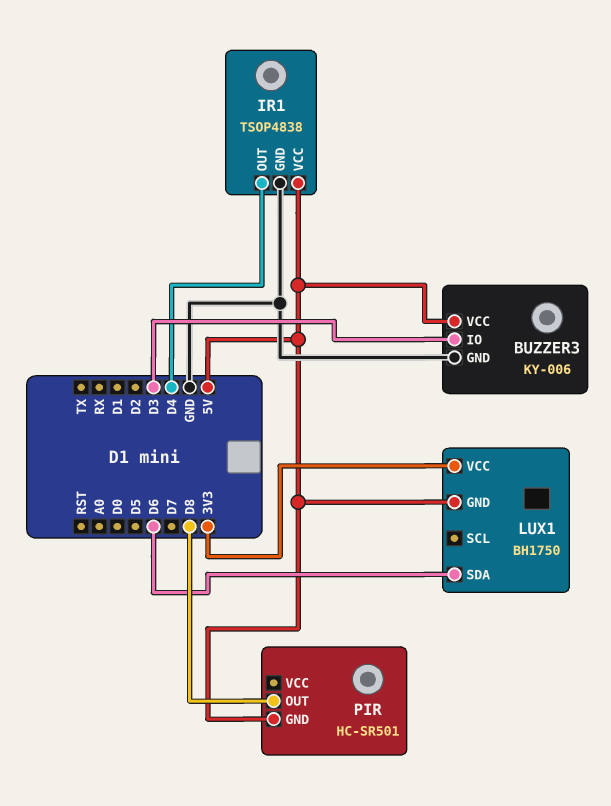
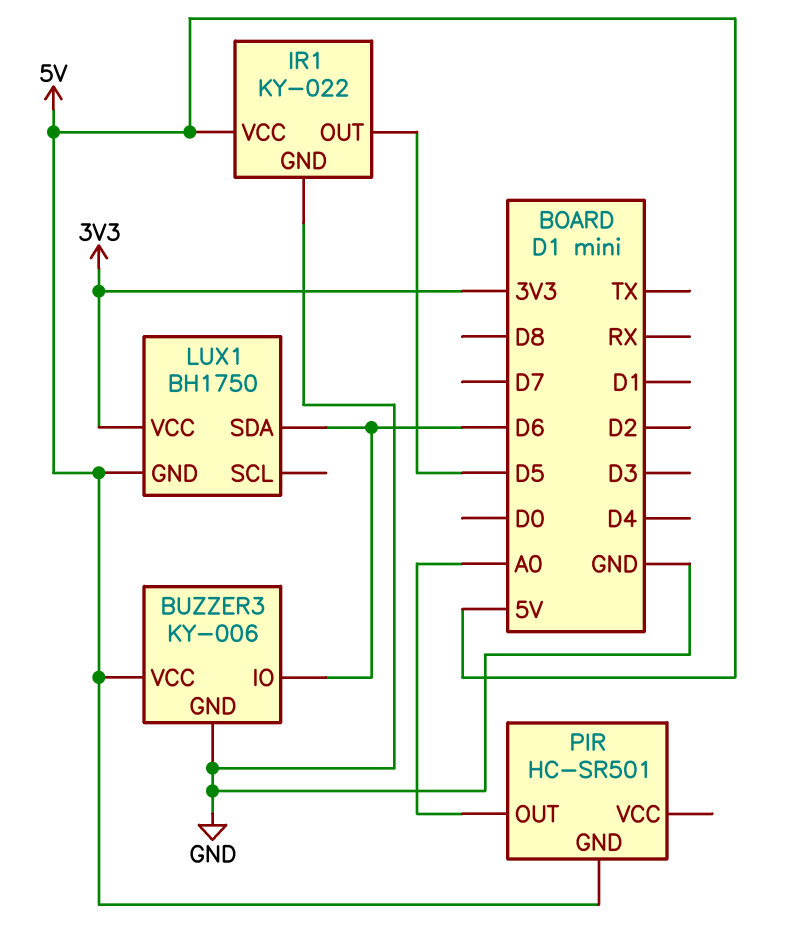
BUZZER3 pin IO: D3 -> D6
IR1: TSOP4838 -> KY-022
IR1 pin OUT: D4 -> D5
PIR pin OUT: D8 -> A0

